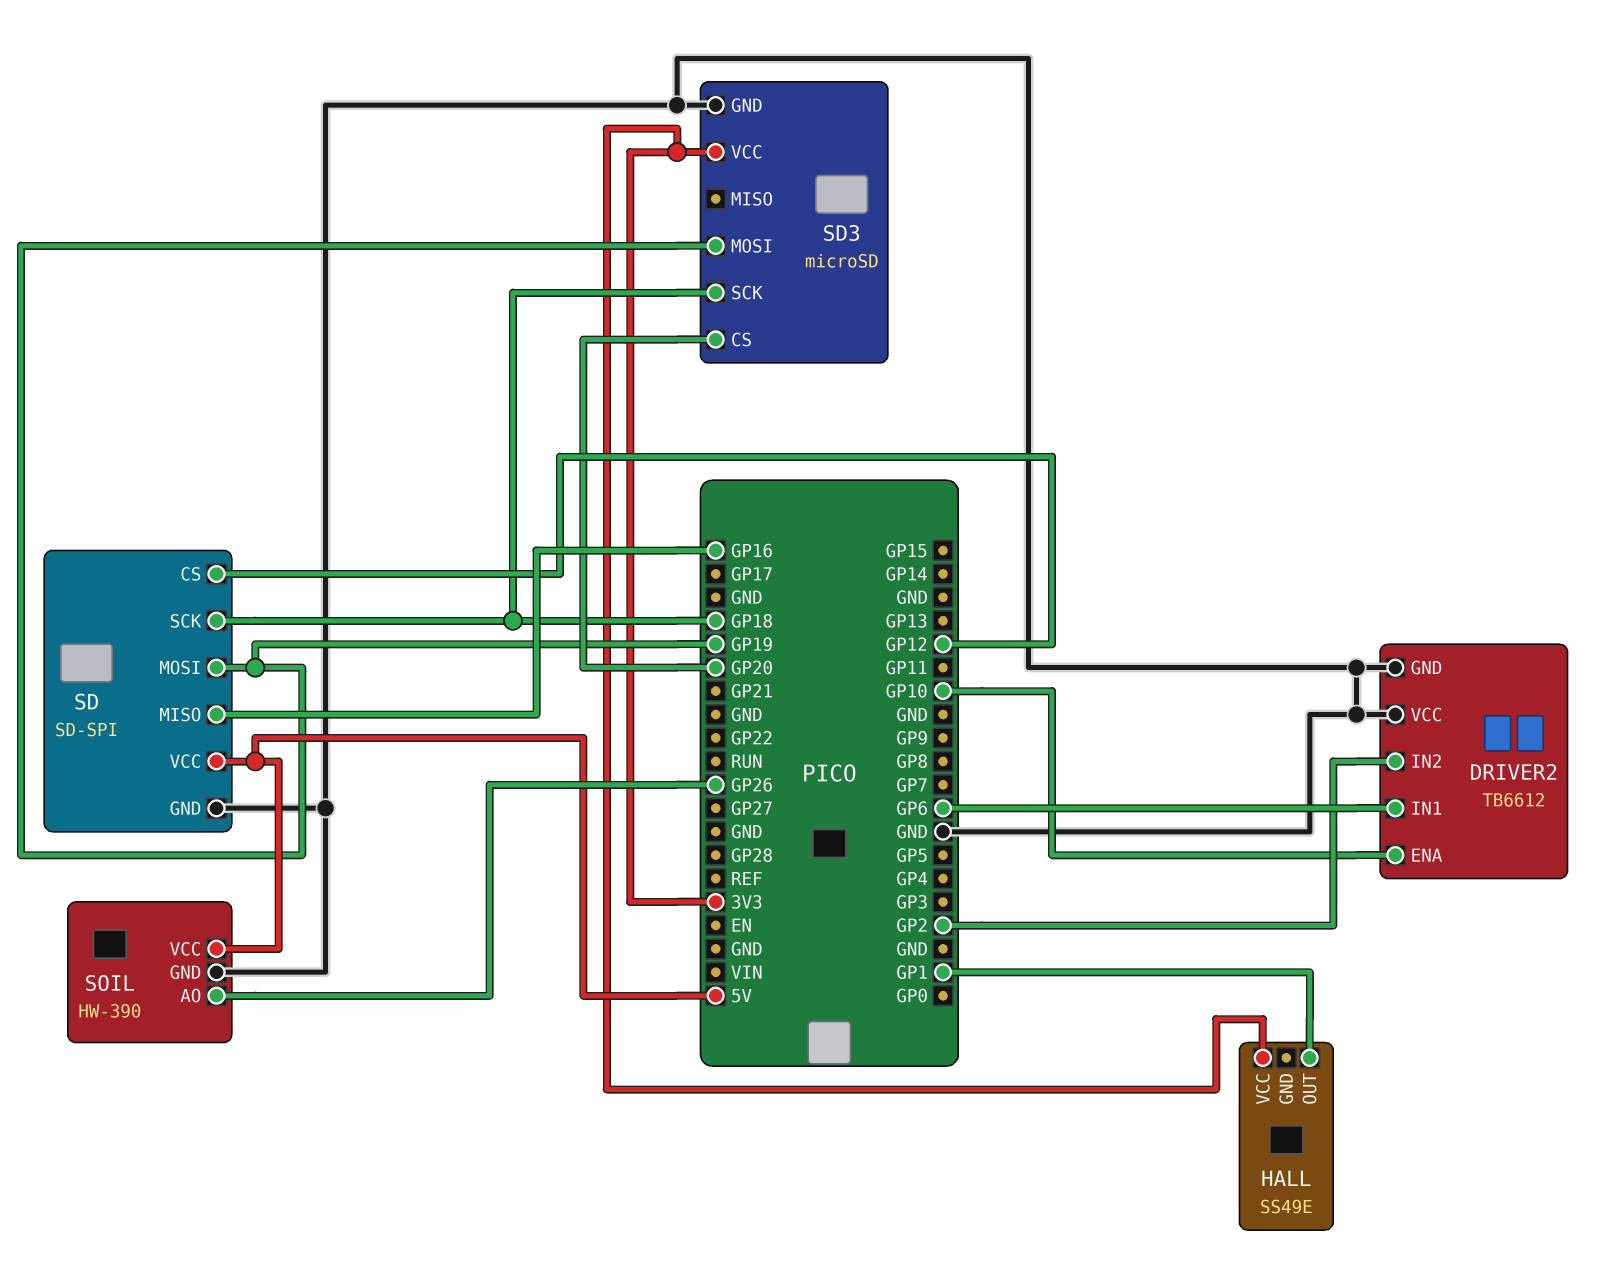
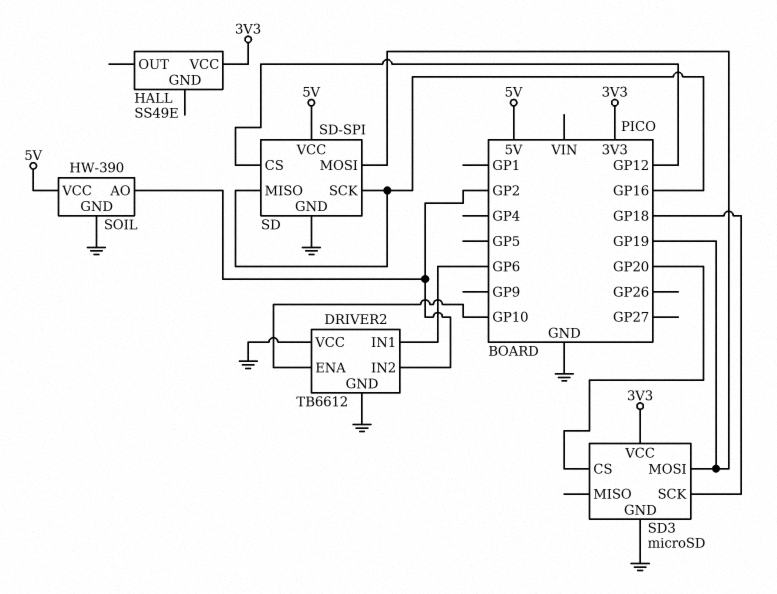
HALL pin OUT: GP1 -> none
SD pin SCK: GP18 -> GP16
SOIL pin AO: GP26 -> GP2

